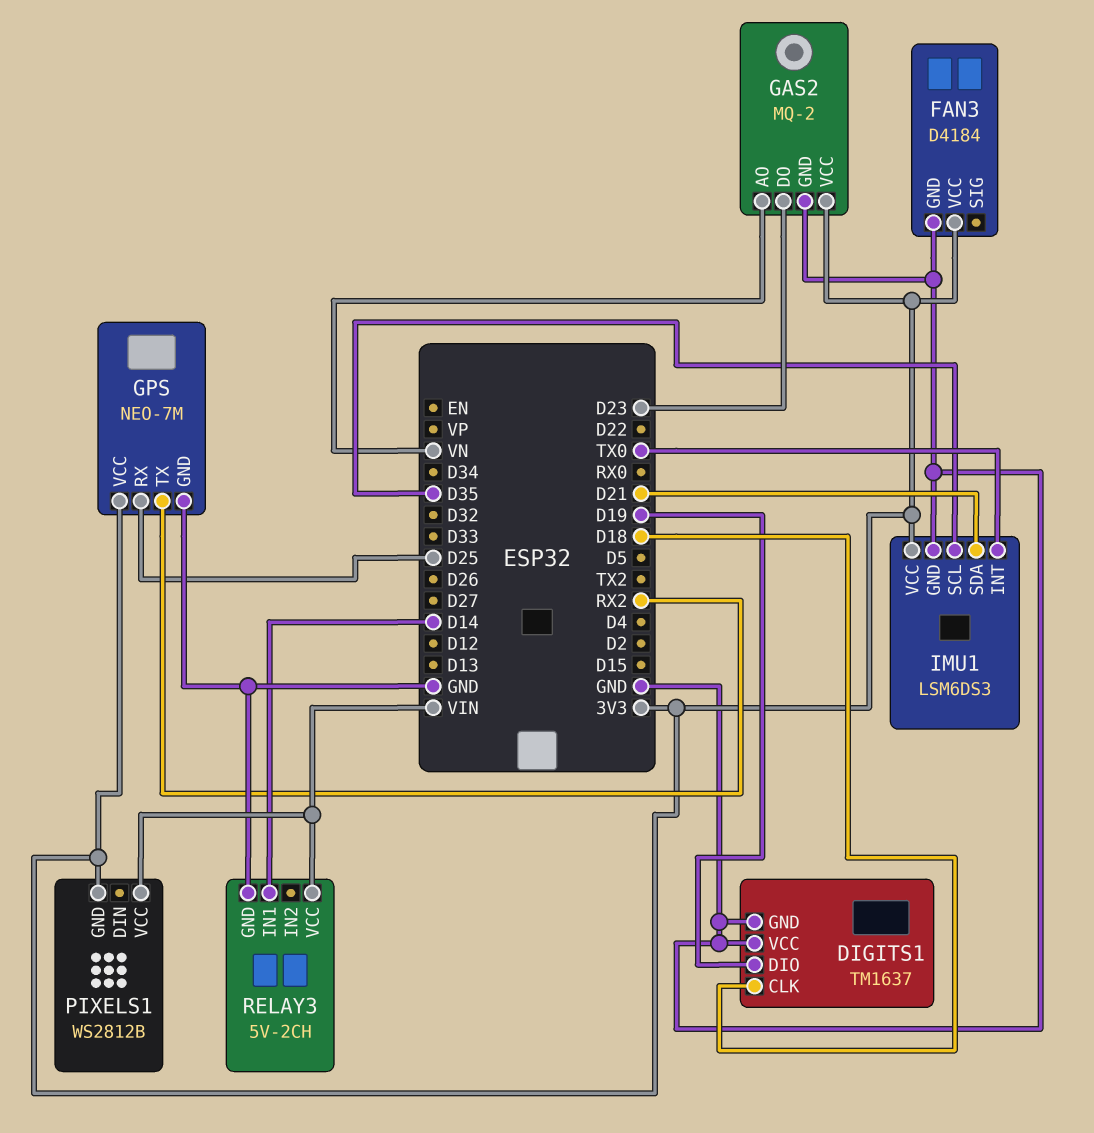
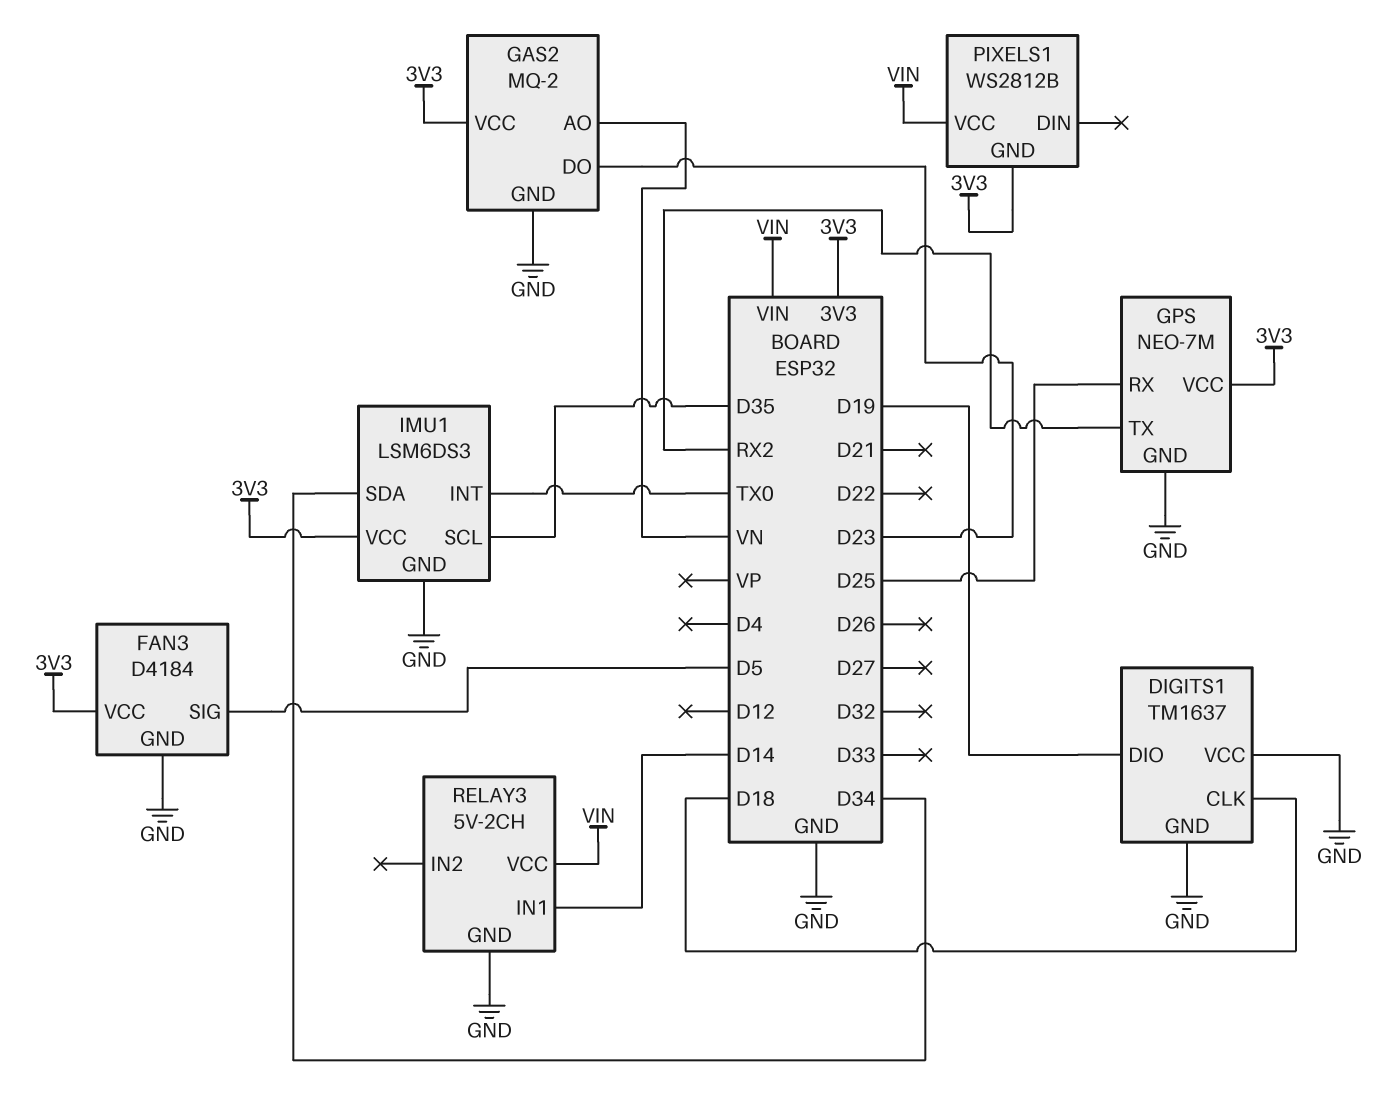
FAN3 pin SIG: none -> D5
IMU1 pin SDA: D21 -> D34

